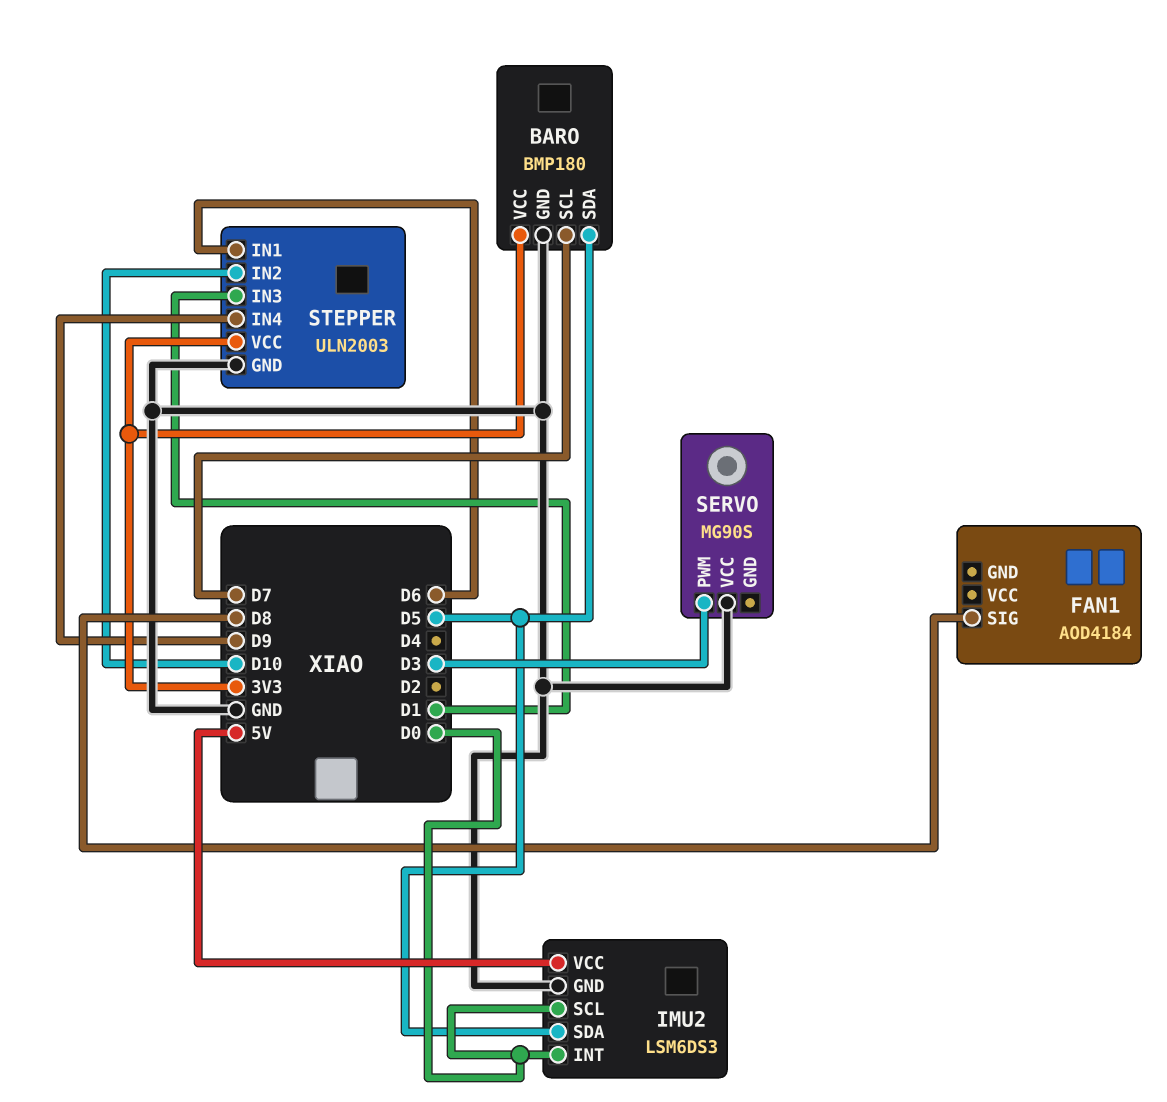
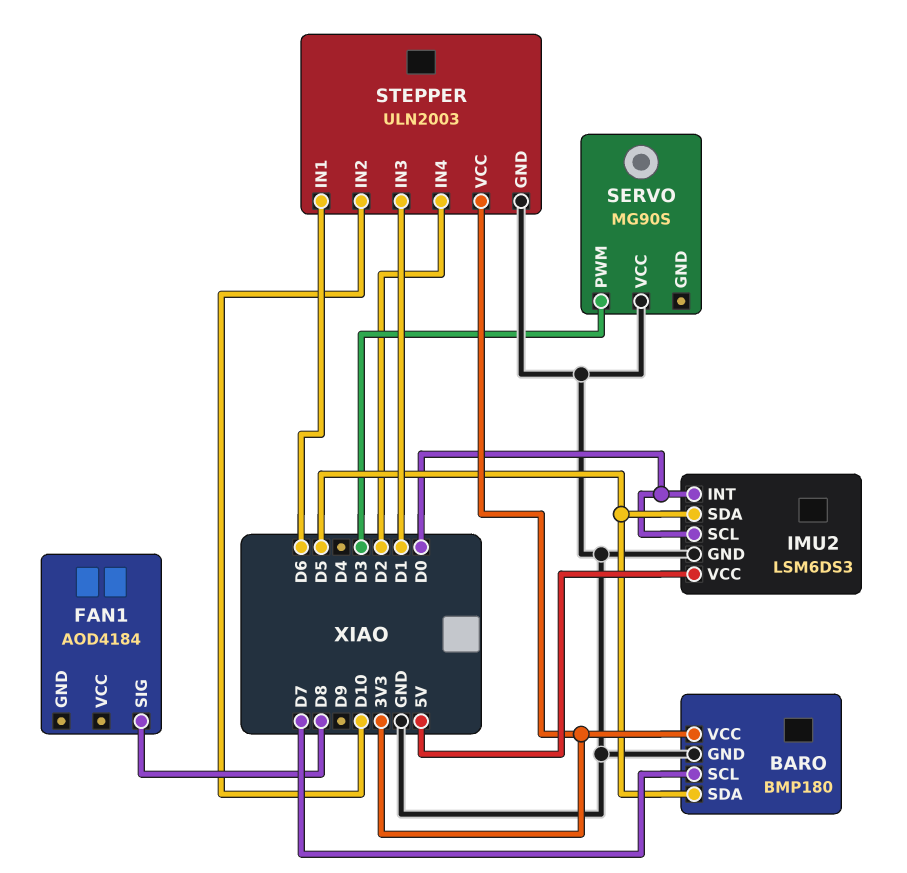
STEPPER pin IN4: D9 -> D2

